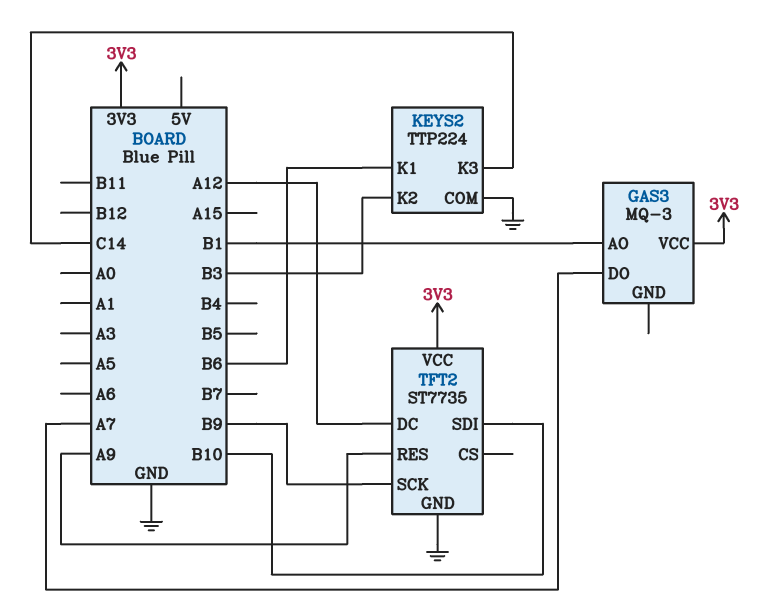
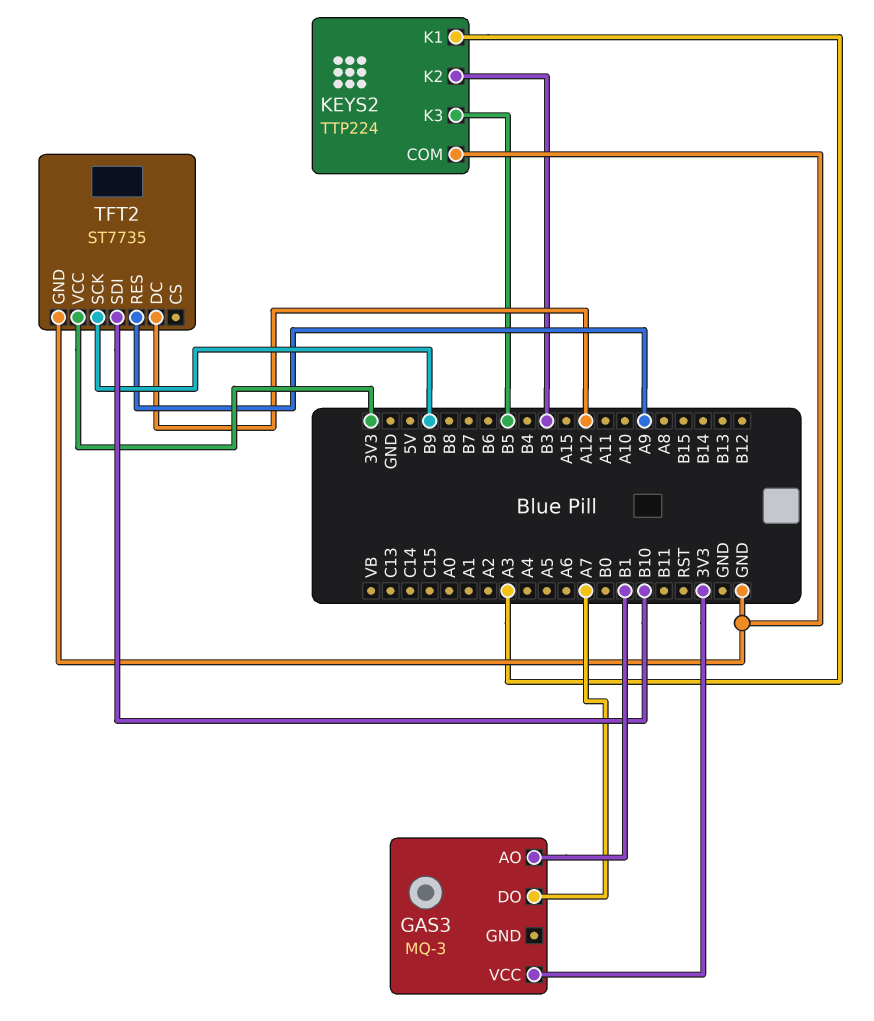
KEYS2 pin K1: B6 -> A3
KEYS2 pin K3: C14 -> B5

